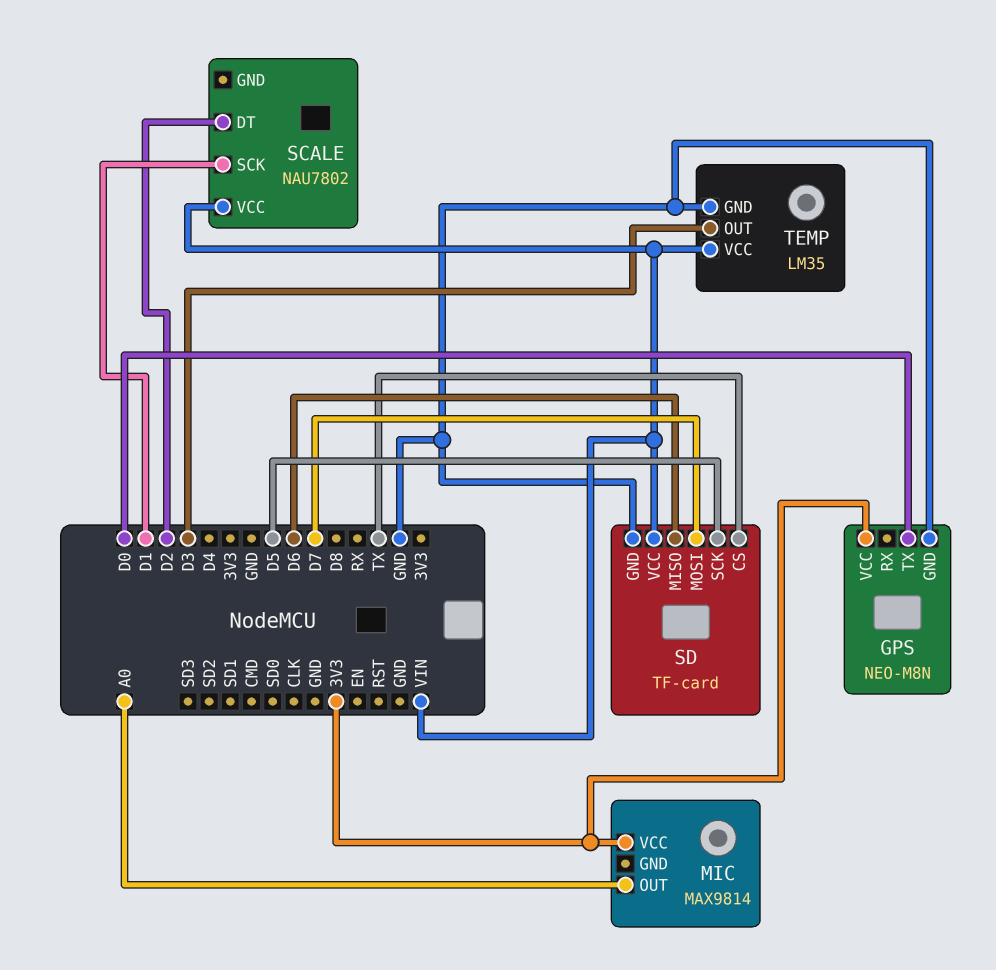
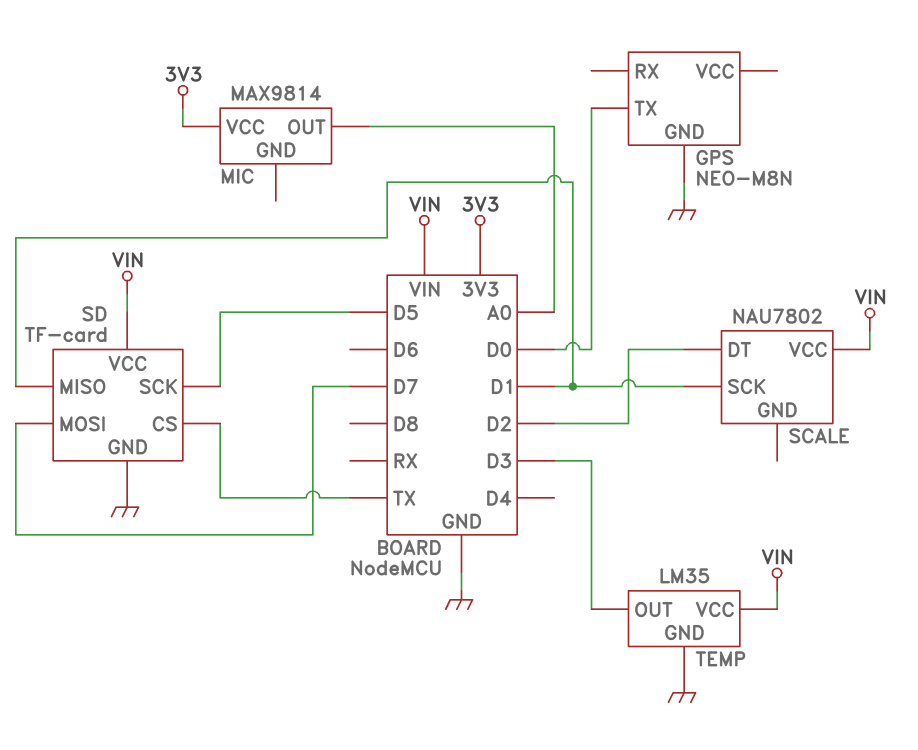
GPS pin VCC: 3V3 -> none
SD pin MISO: D6 -> D1

